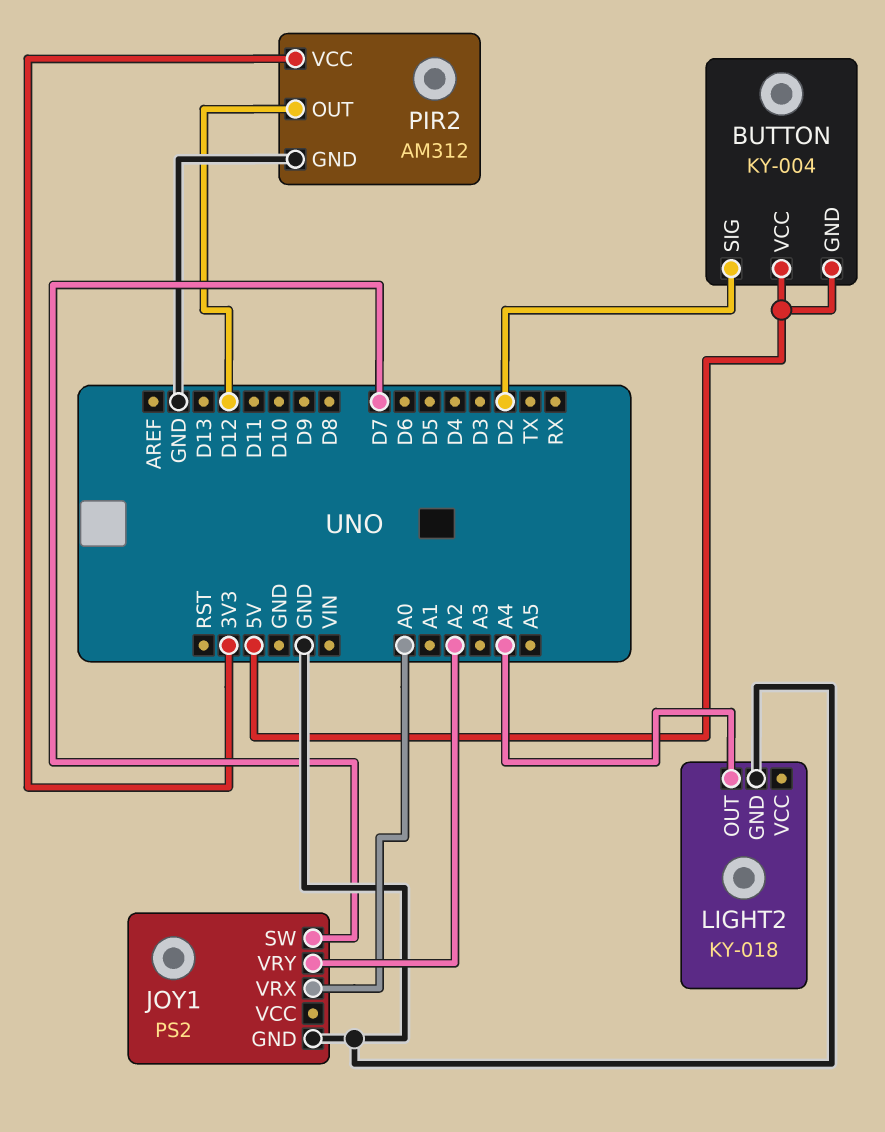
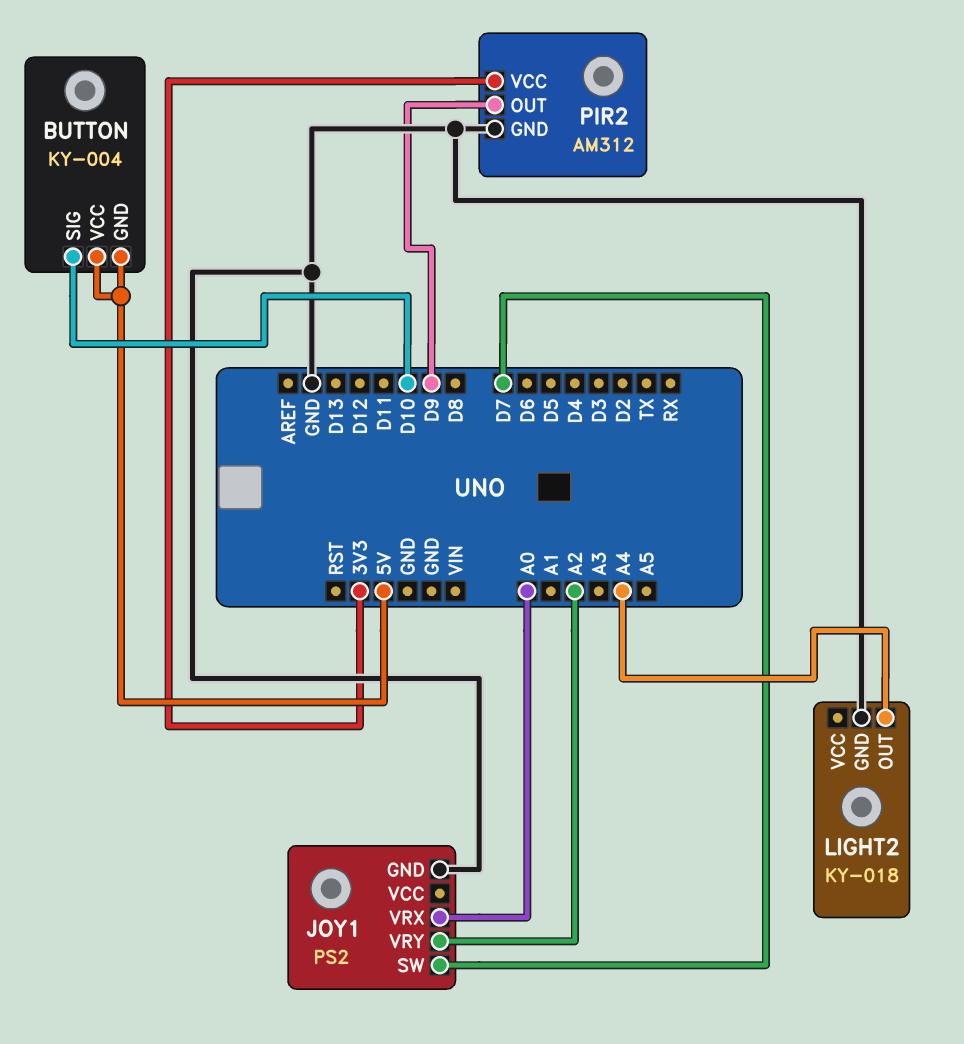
BUTTON pin SIG: D2 -> D10
PIR2 pin OUT: D12 -> D9

